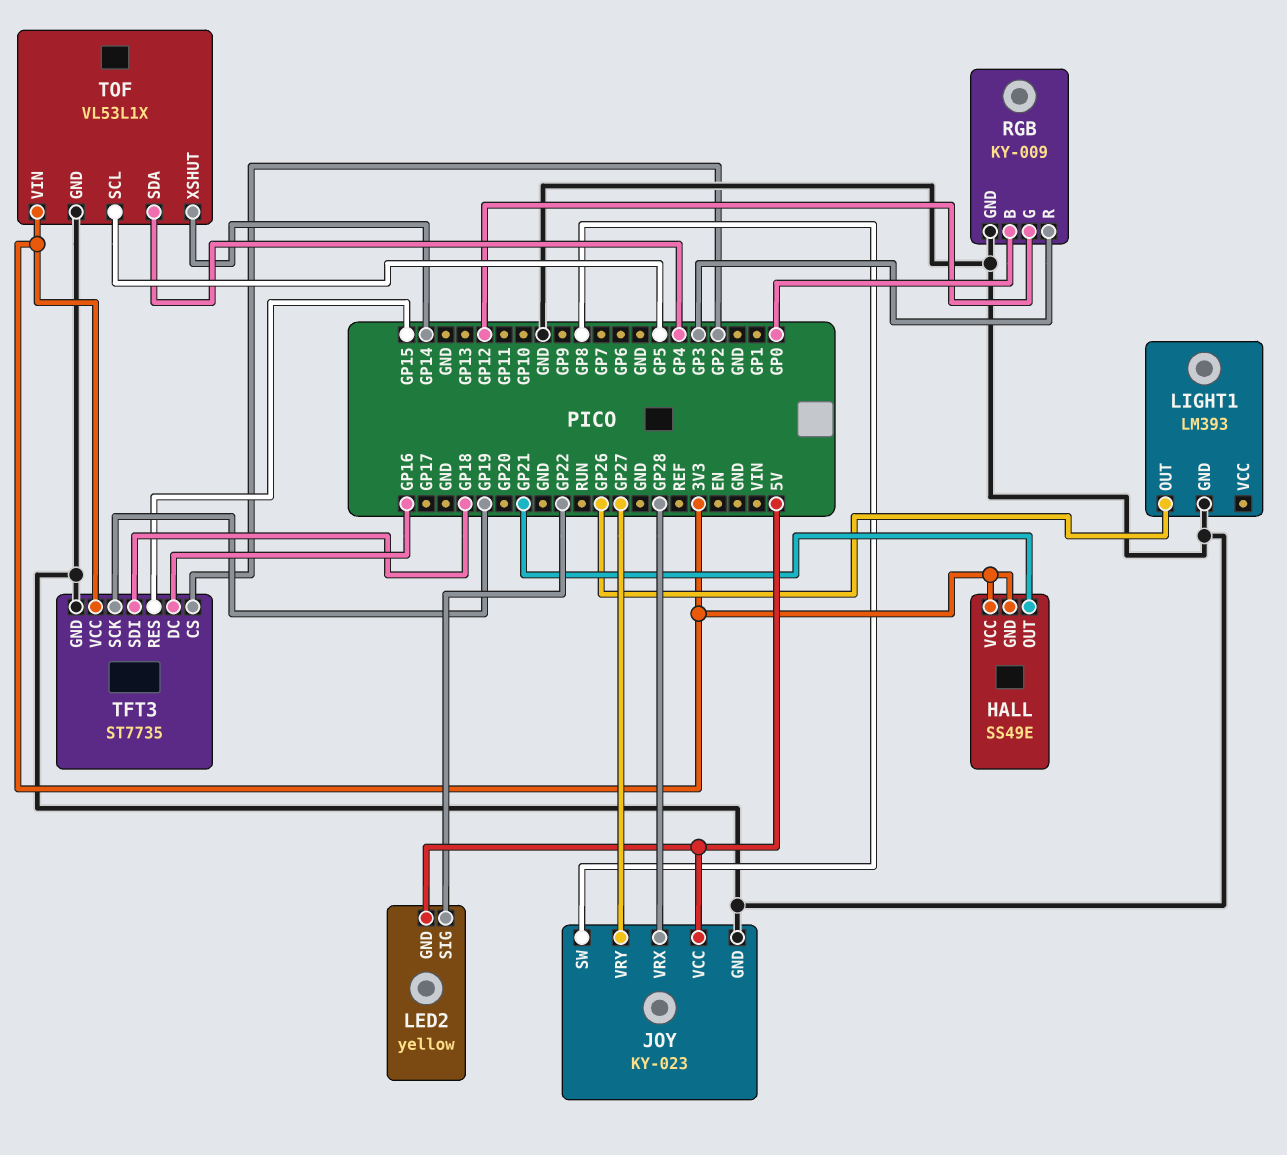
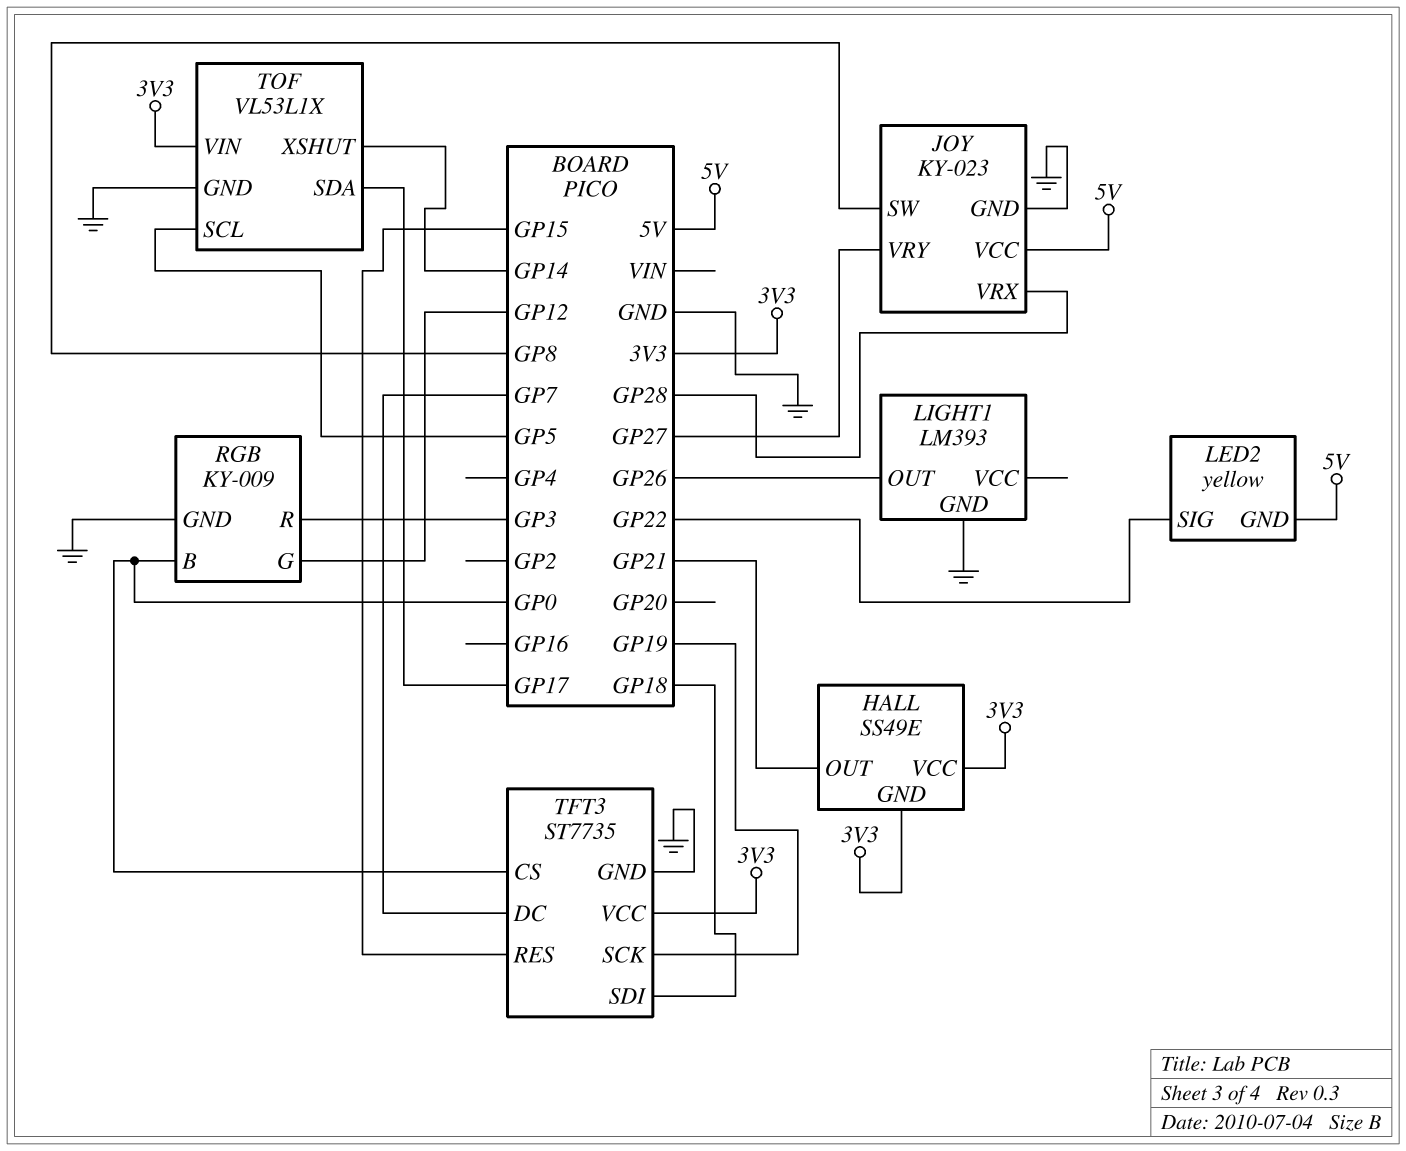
TFT3 pin CS: GP2 -> GP0
TFT3 pin DC: GP16 -> GP7
TOF pin SDA: GP4 -> GP17

